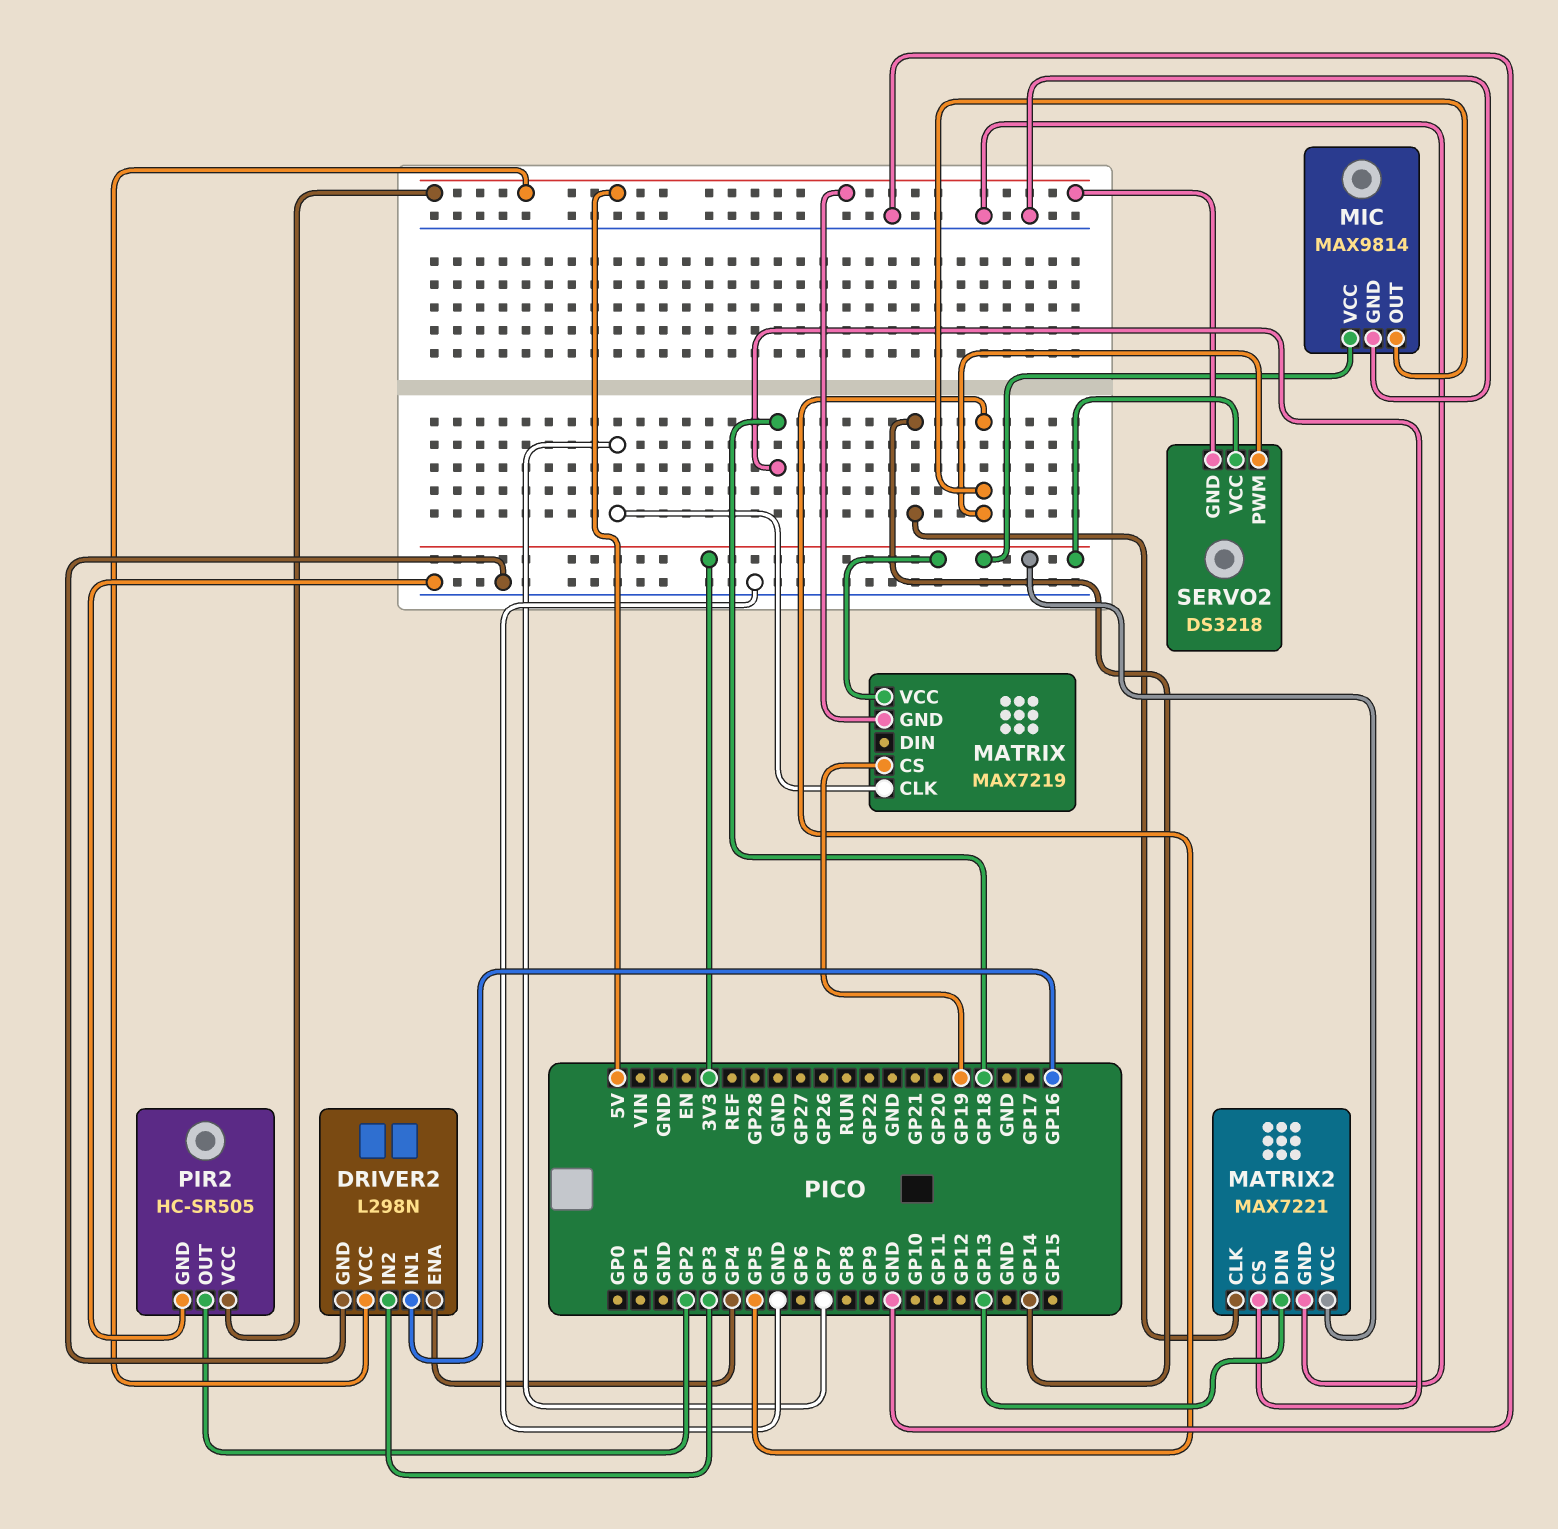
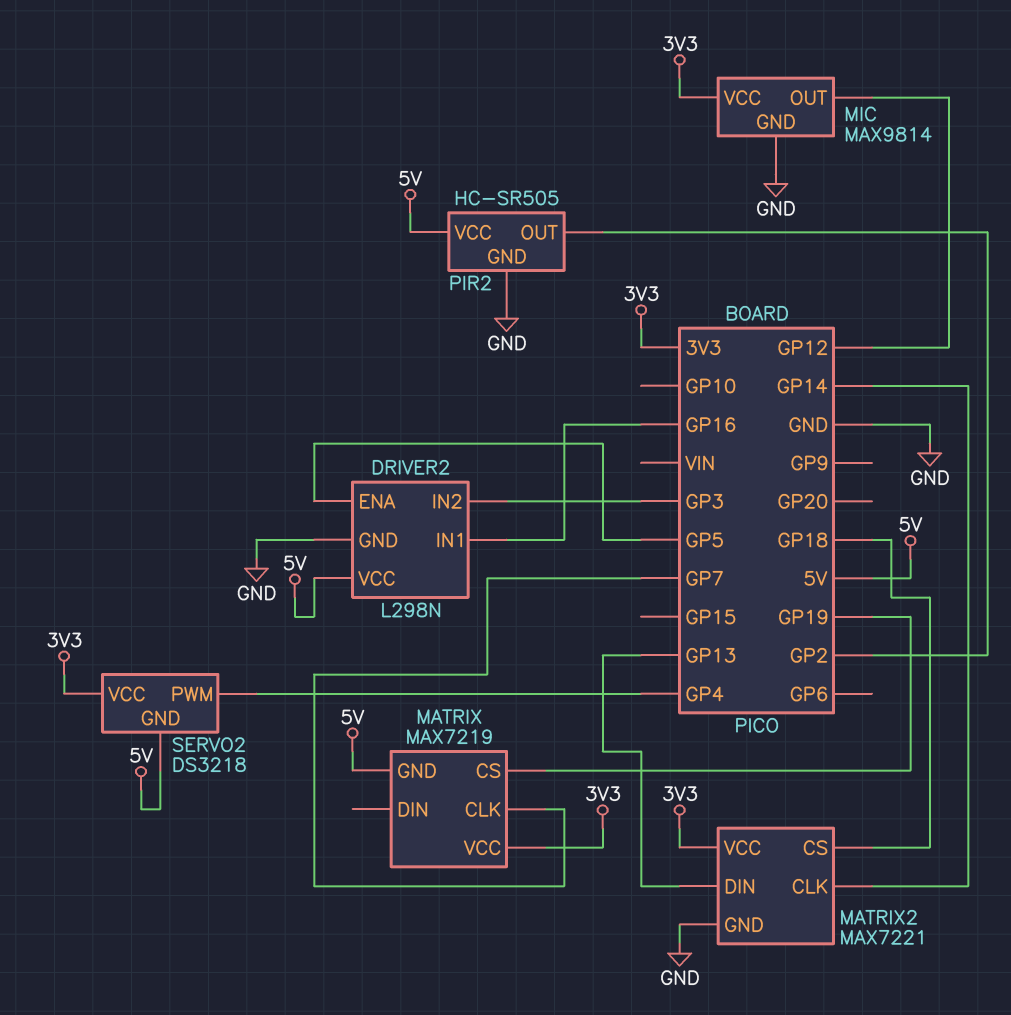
DRIVER2 pin ENA: GP4 -> GP5
MIC pin OUT: GP5 -> GP12
SERVO2 pin PWM: GP5 -> GP4

